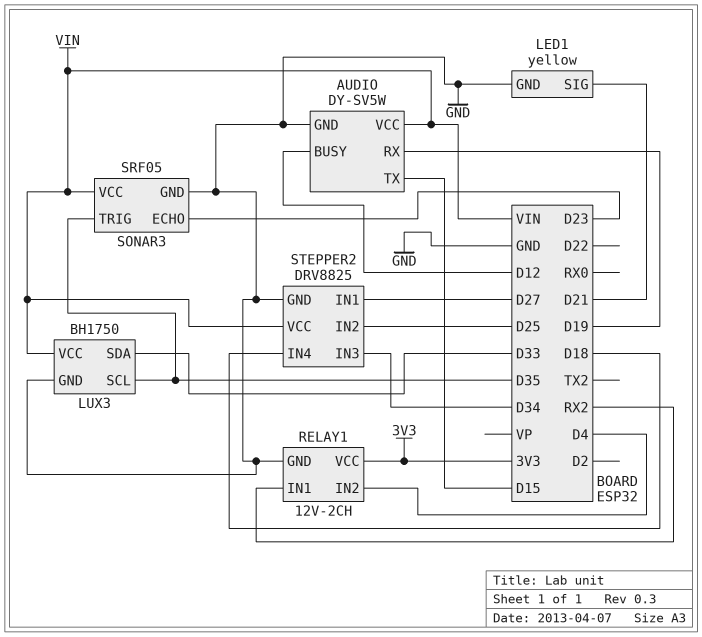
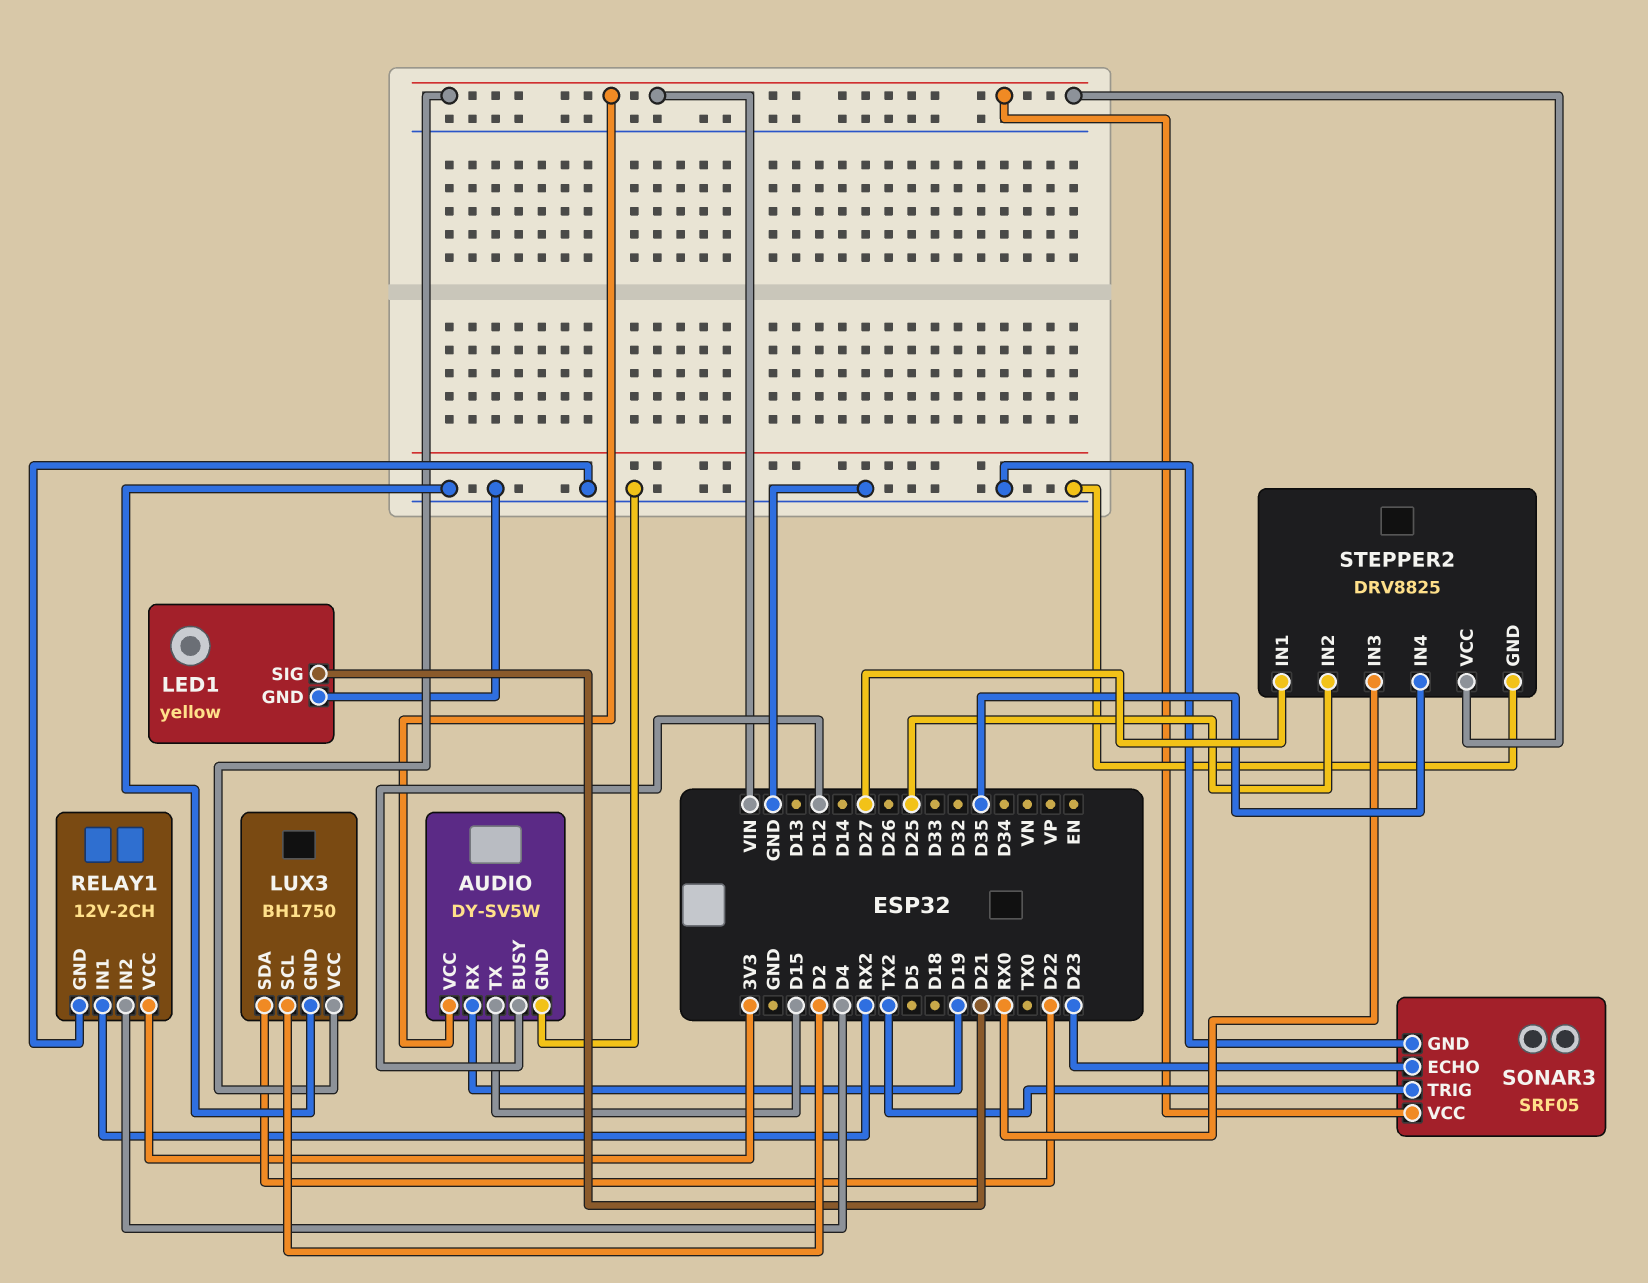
LUX3 pin SCL: D35 -> D2
LUX3 pin SDA: D33 -> D22
SONAR3 pin TRIG: D35 -> TX2
STEPPER2 pin IN3: D34 -> RX0
STEPPER2 pin IN4: D18 -> D35

